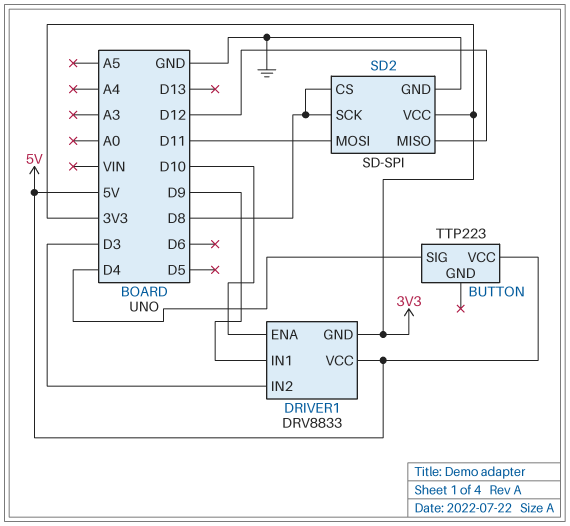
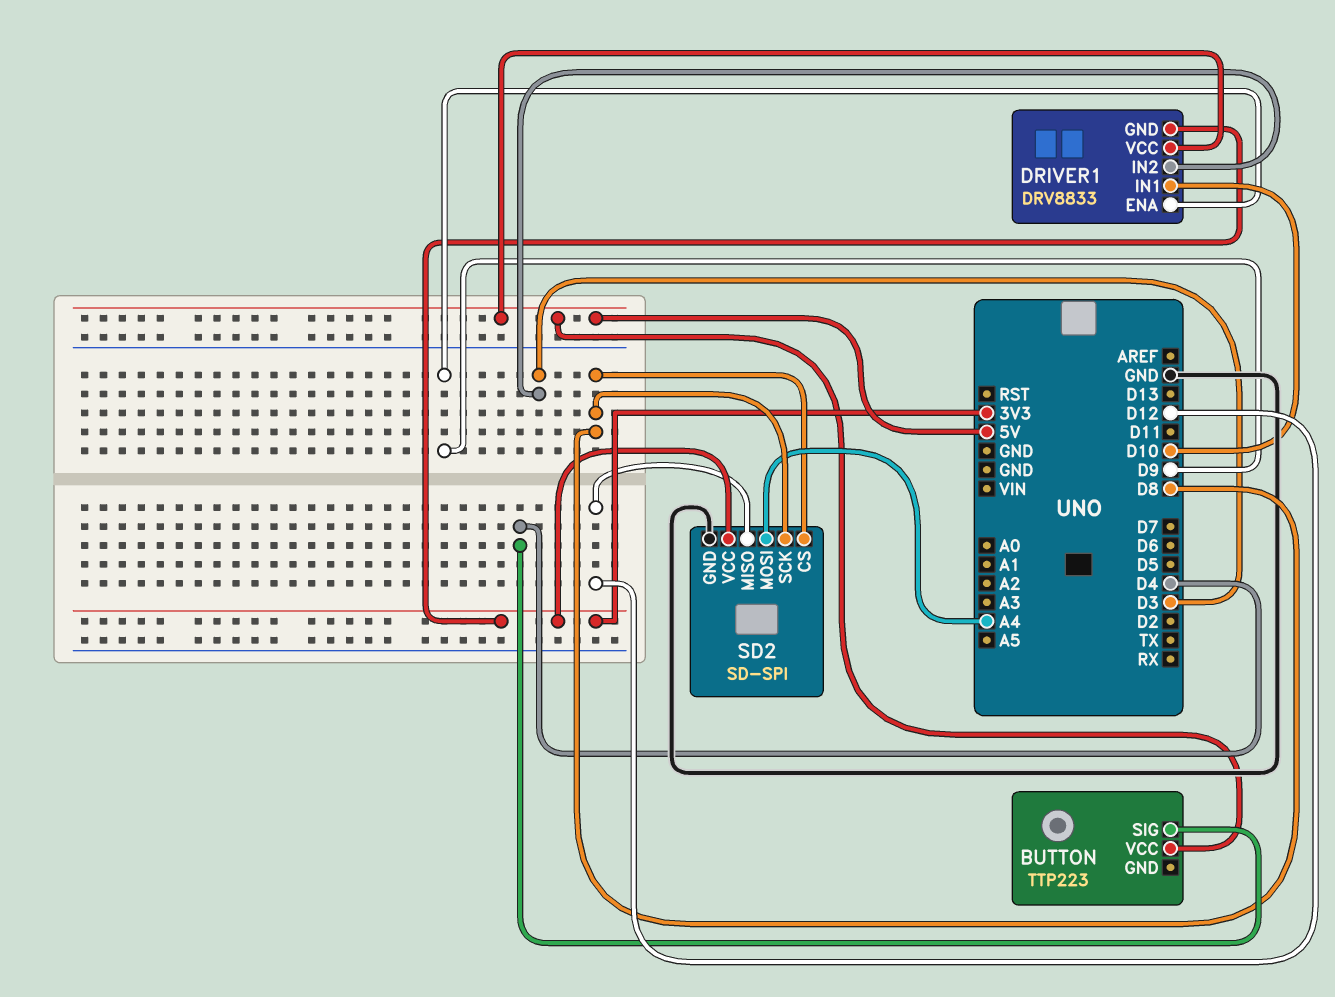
DRIVER1 pin ENA: D10 -> D9
DRIVER1 pin IN1: D9 -> D10
SD2 pin MOSI: D11 -> A4

